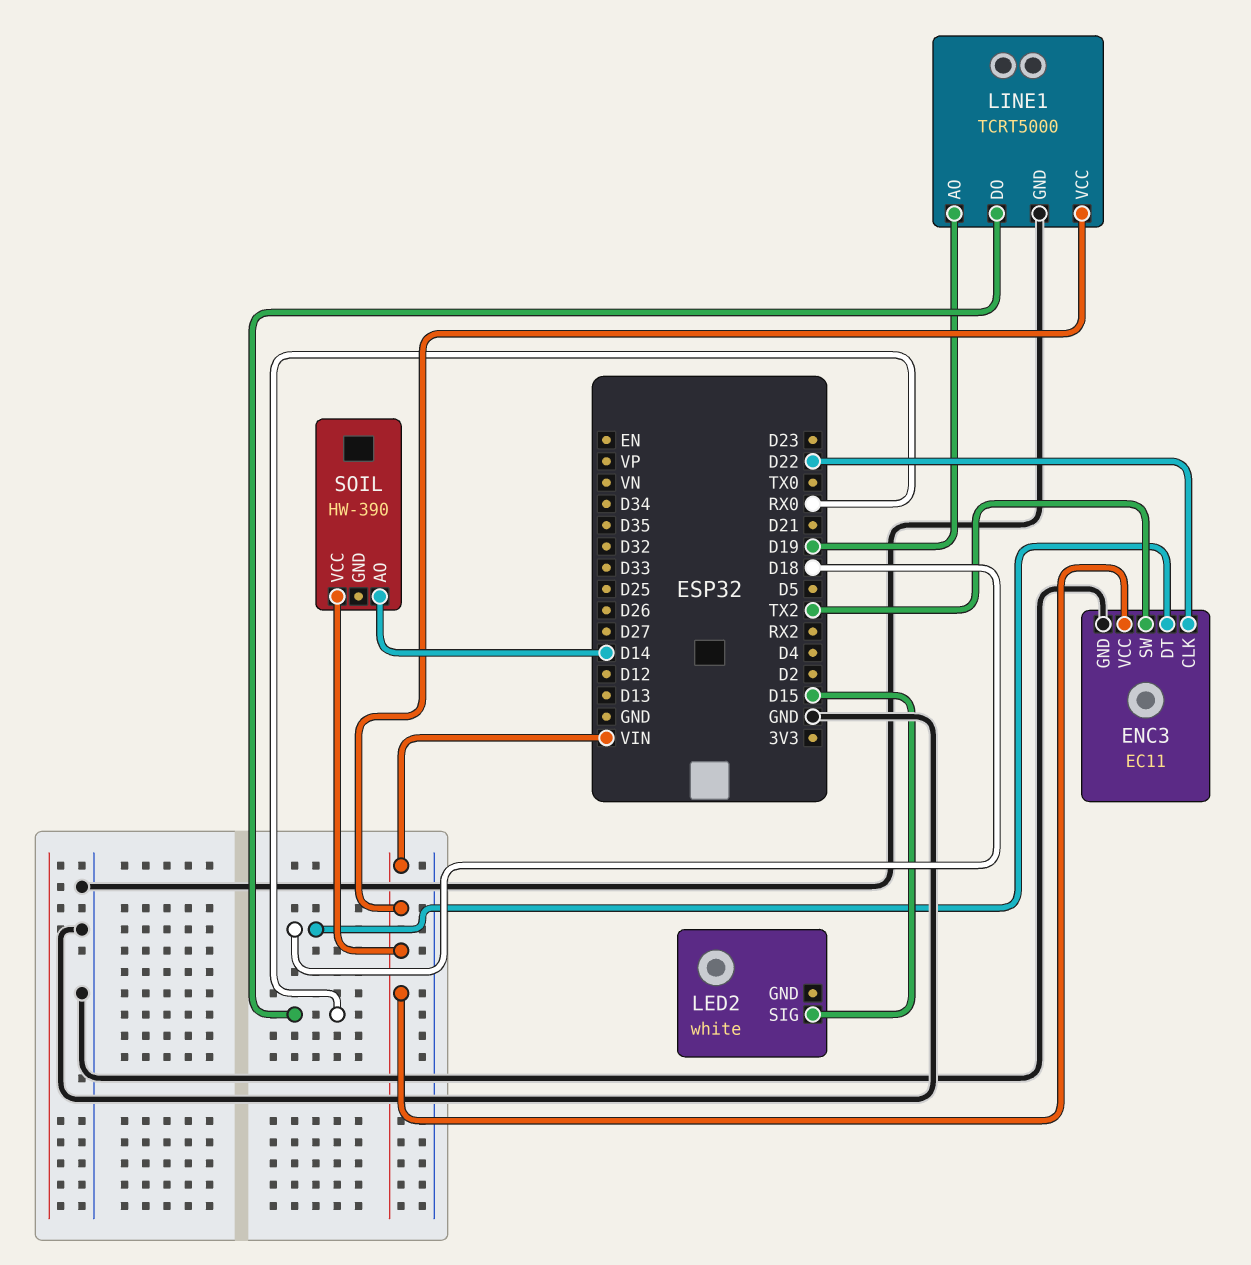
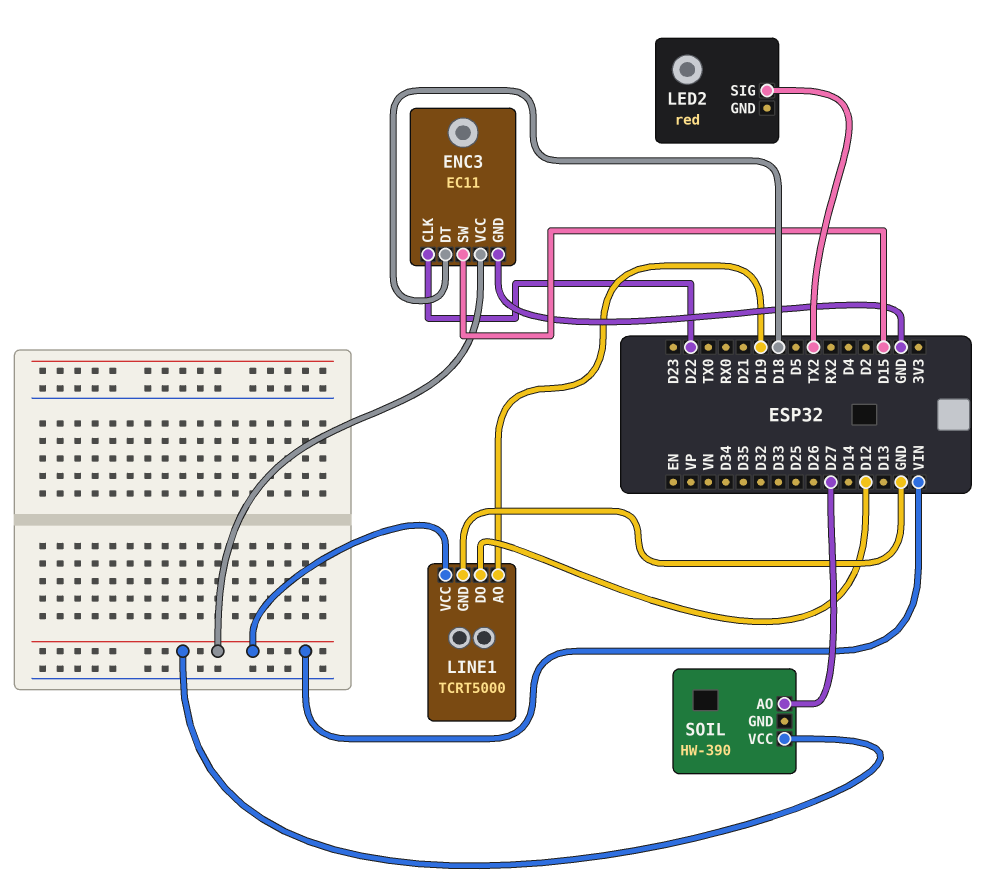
ENC3 pin SW: TX2 -> D15
LED2: white -> red
LED2 pin SIG: D15 -> TX2
LINE1 pin DO: RX0 -> D12
SOIL pin AO: D14 -> D27

